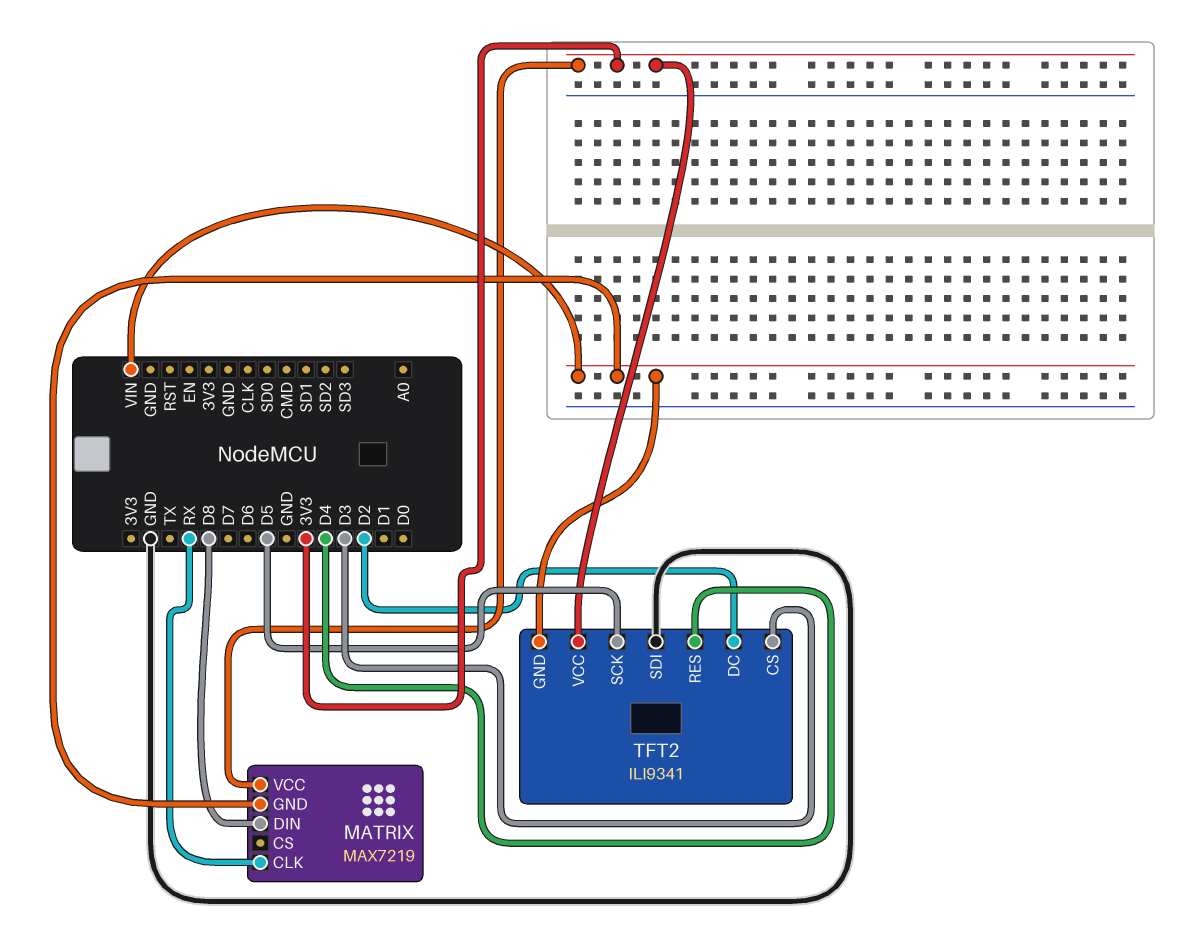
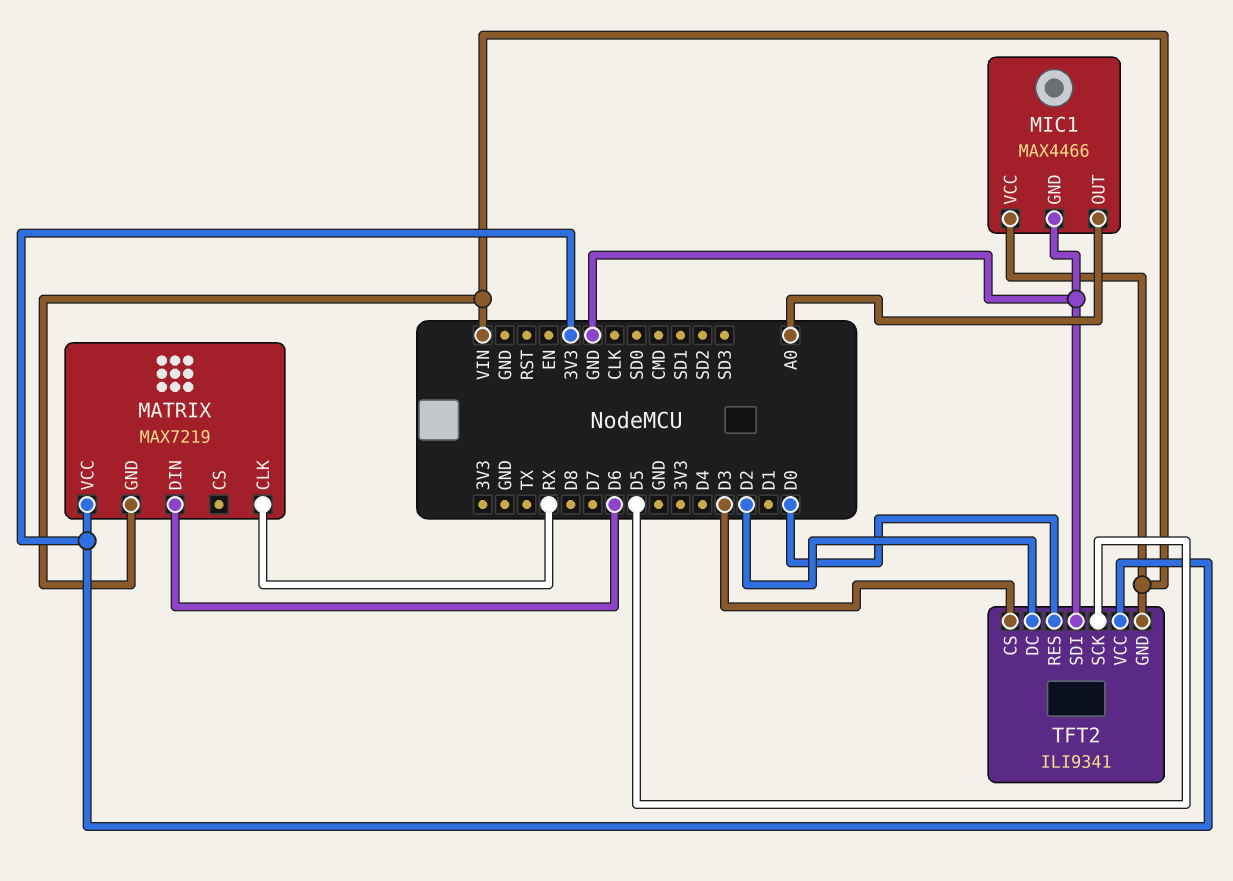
MATRIX pin DIN: D8 -> D6
MIC1: none -> MAX4466
MIC1 pin GND: none -> GND
MIC1 pin OUT: none -> A0
MIC1 pin VCC: none -> VIN
TFT2 pin RES: D4 -> D0

